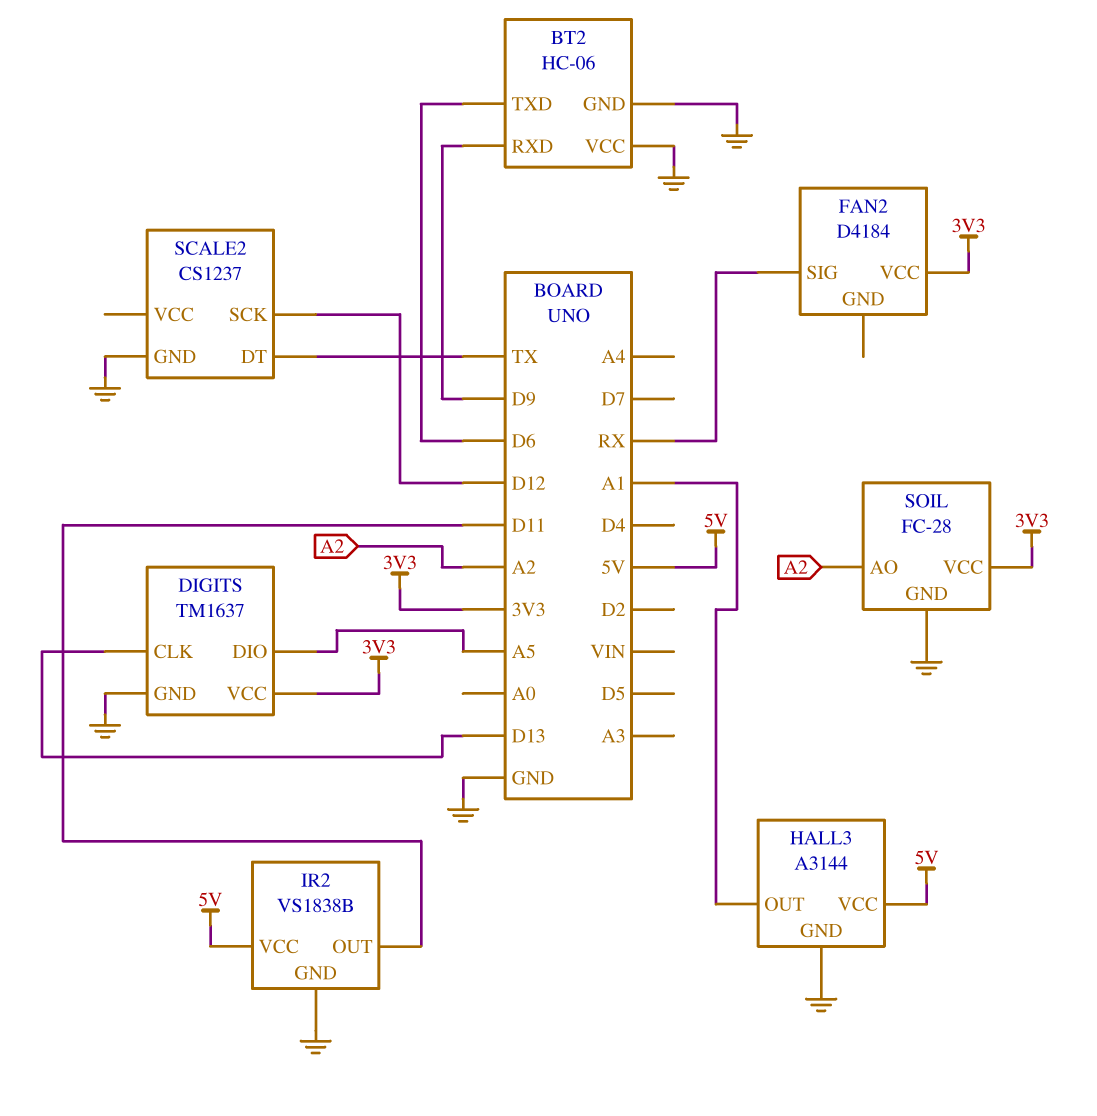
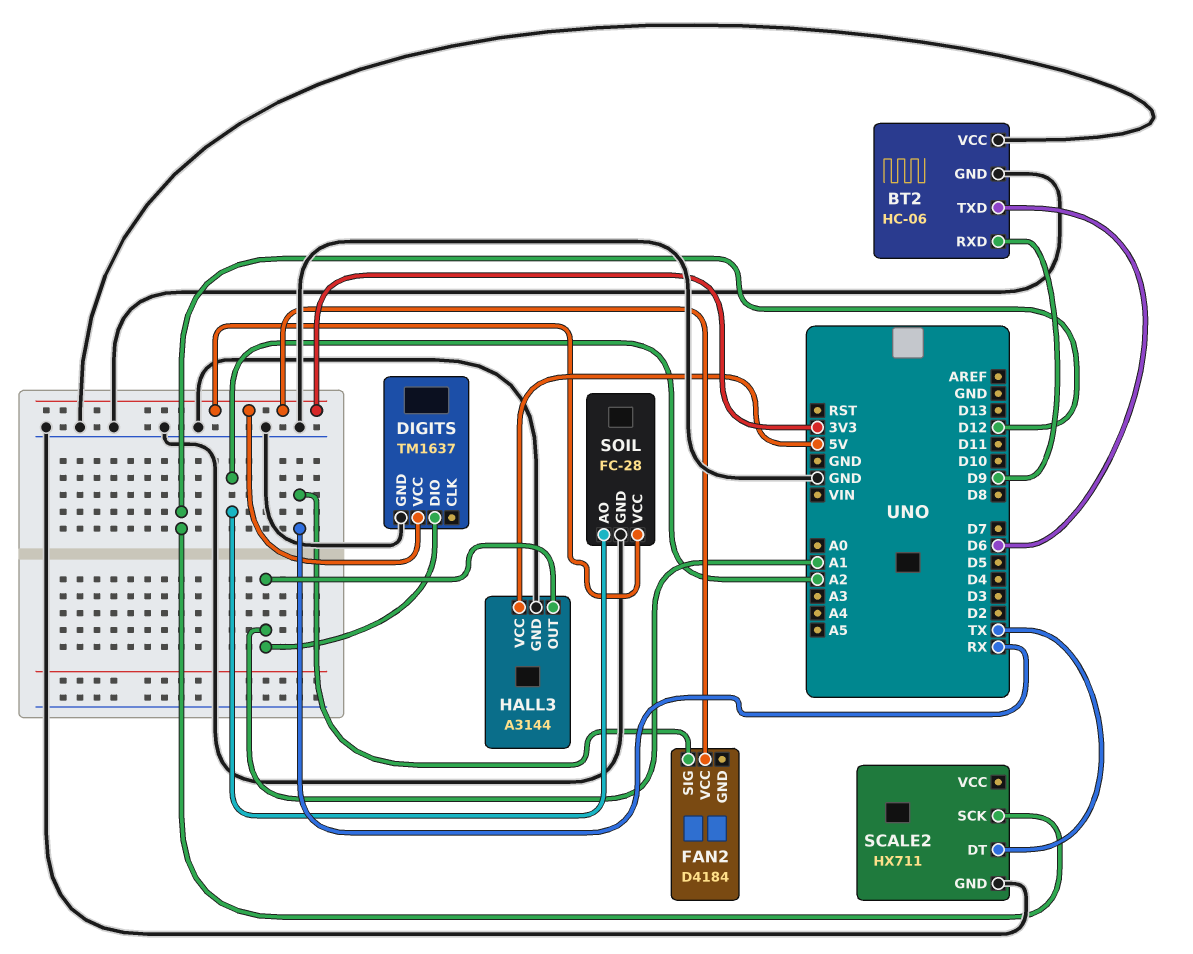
DIGITS pin CLK: D13 -> none
DIGITS pin DIO: A5 -> A1
IR2: VS1838B -> none
IR2 pin GND: GND -> none
IR2 pin OUT: D11 -> none
IR2 pin VCC: 5V -> none
SCALE2: CS1237 -> HX711

